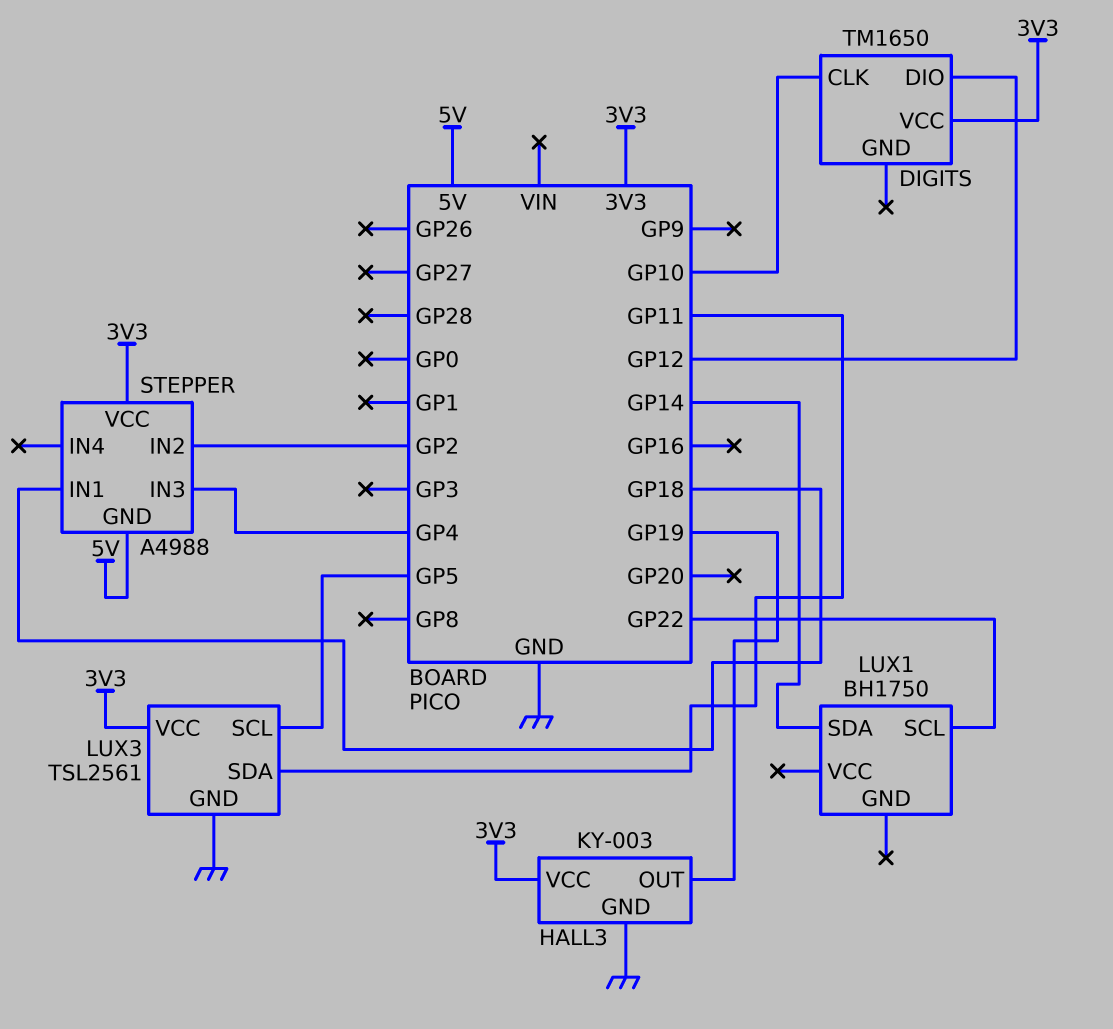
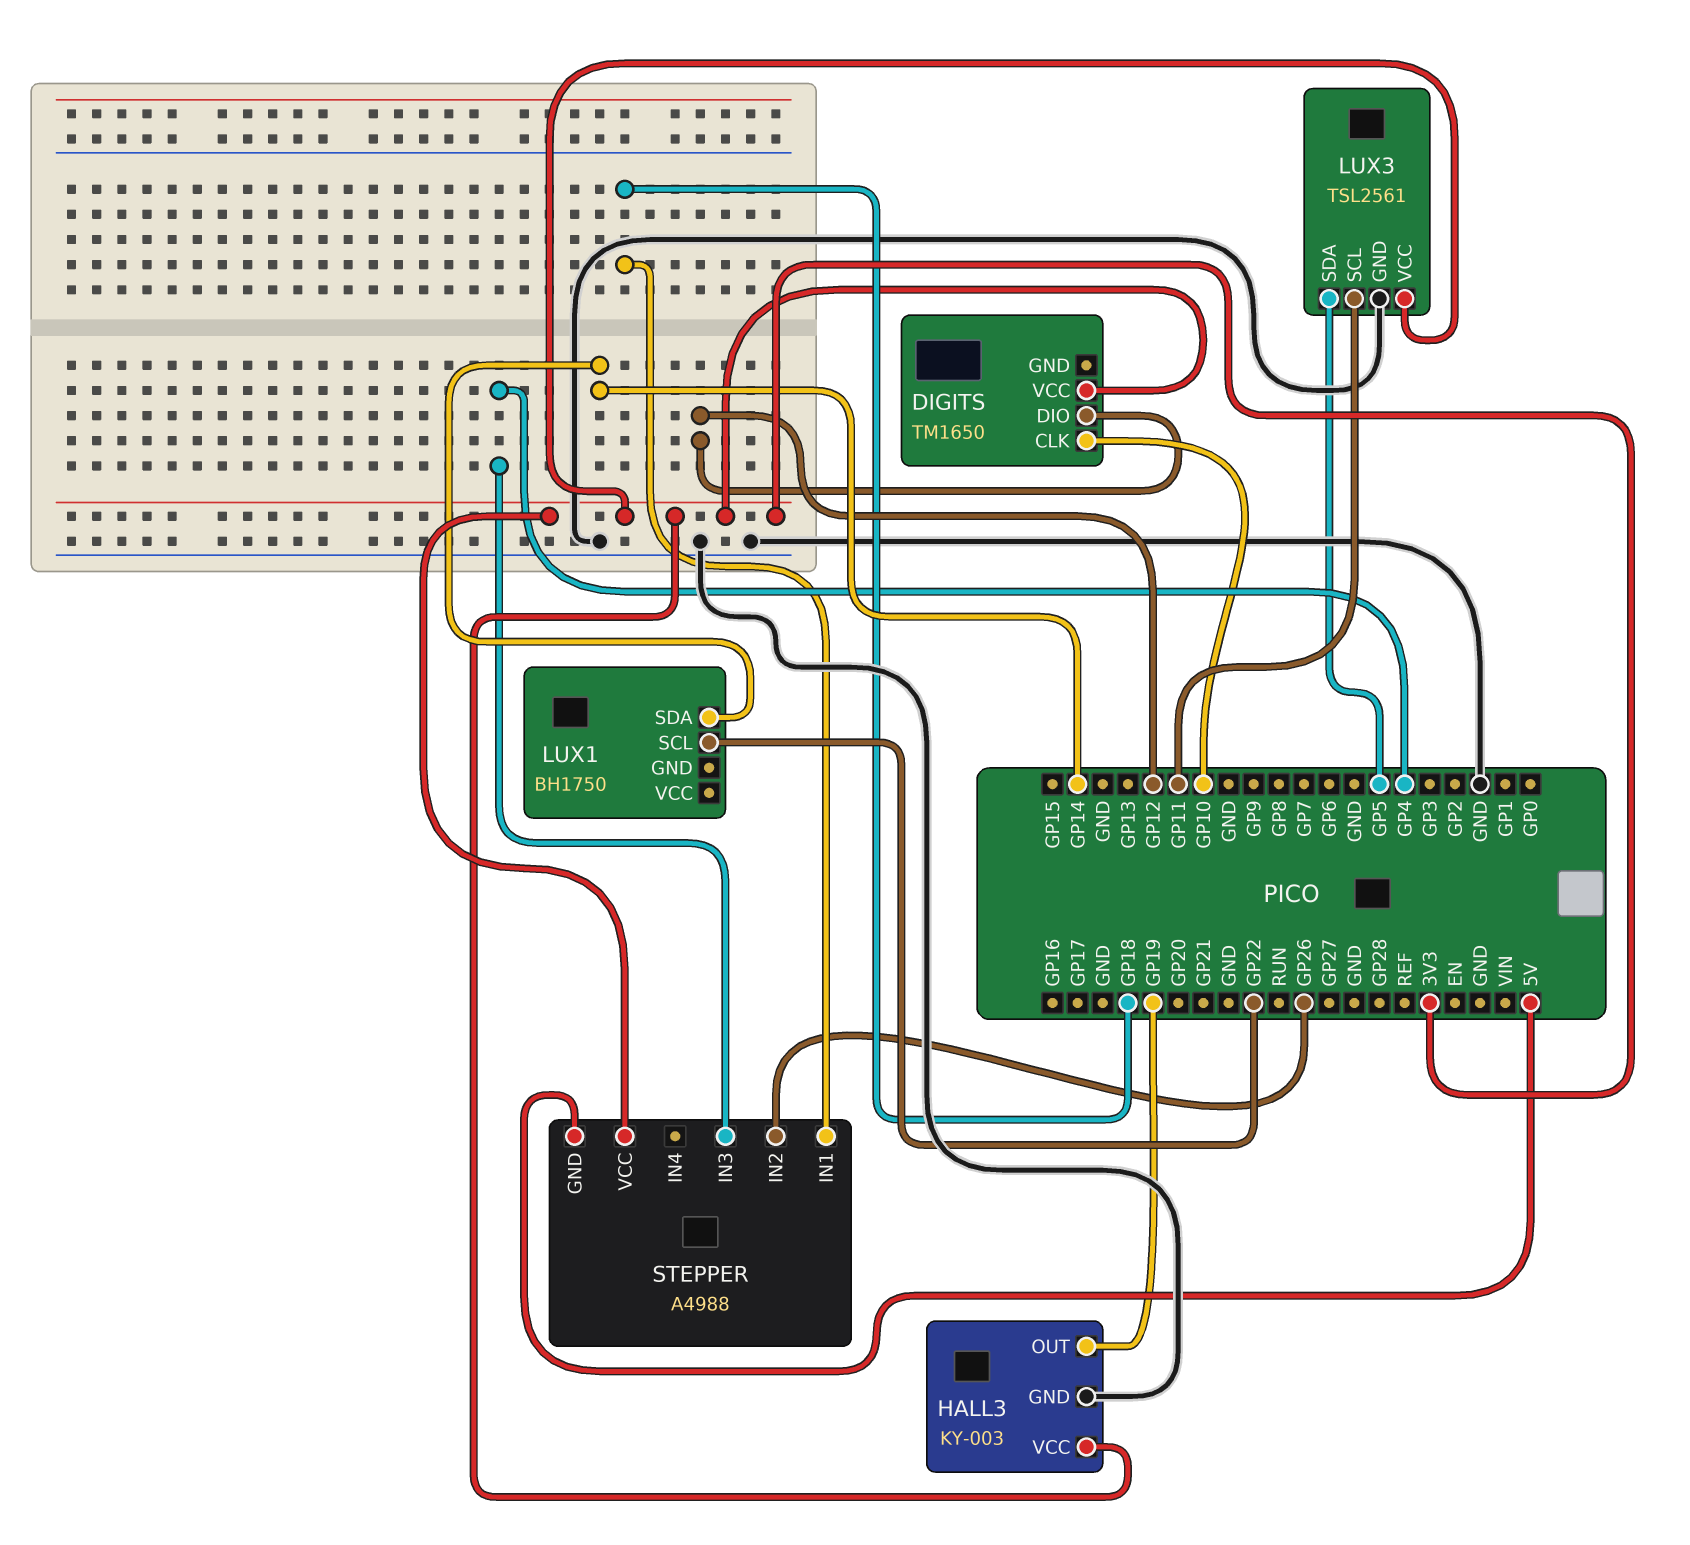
LUX3 pin SCL: GP5 -> GP11
LUX3 pin SDA: GP11 -> GP5
STEPPER pin IN2: GP2 -> GP26

